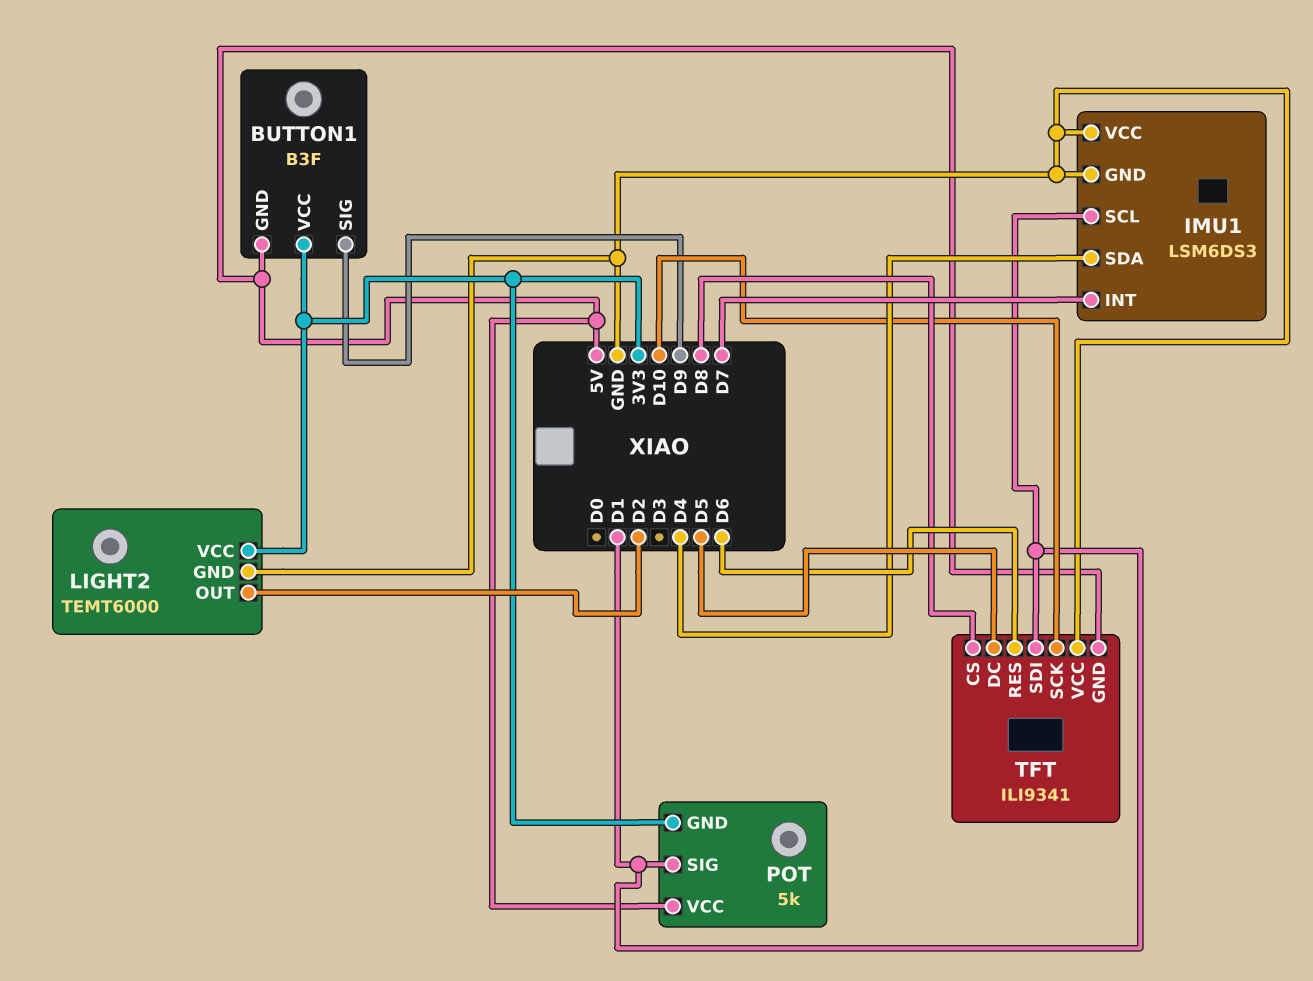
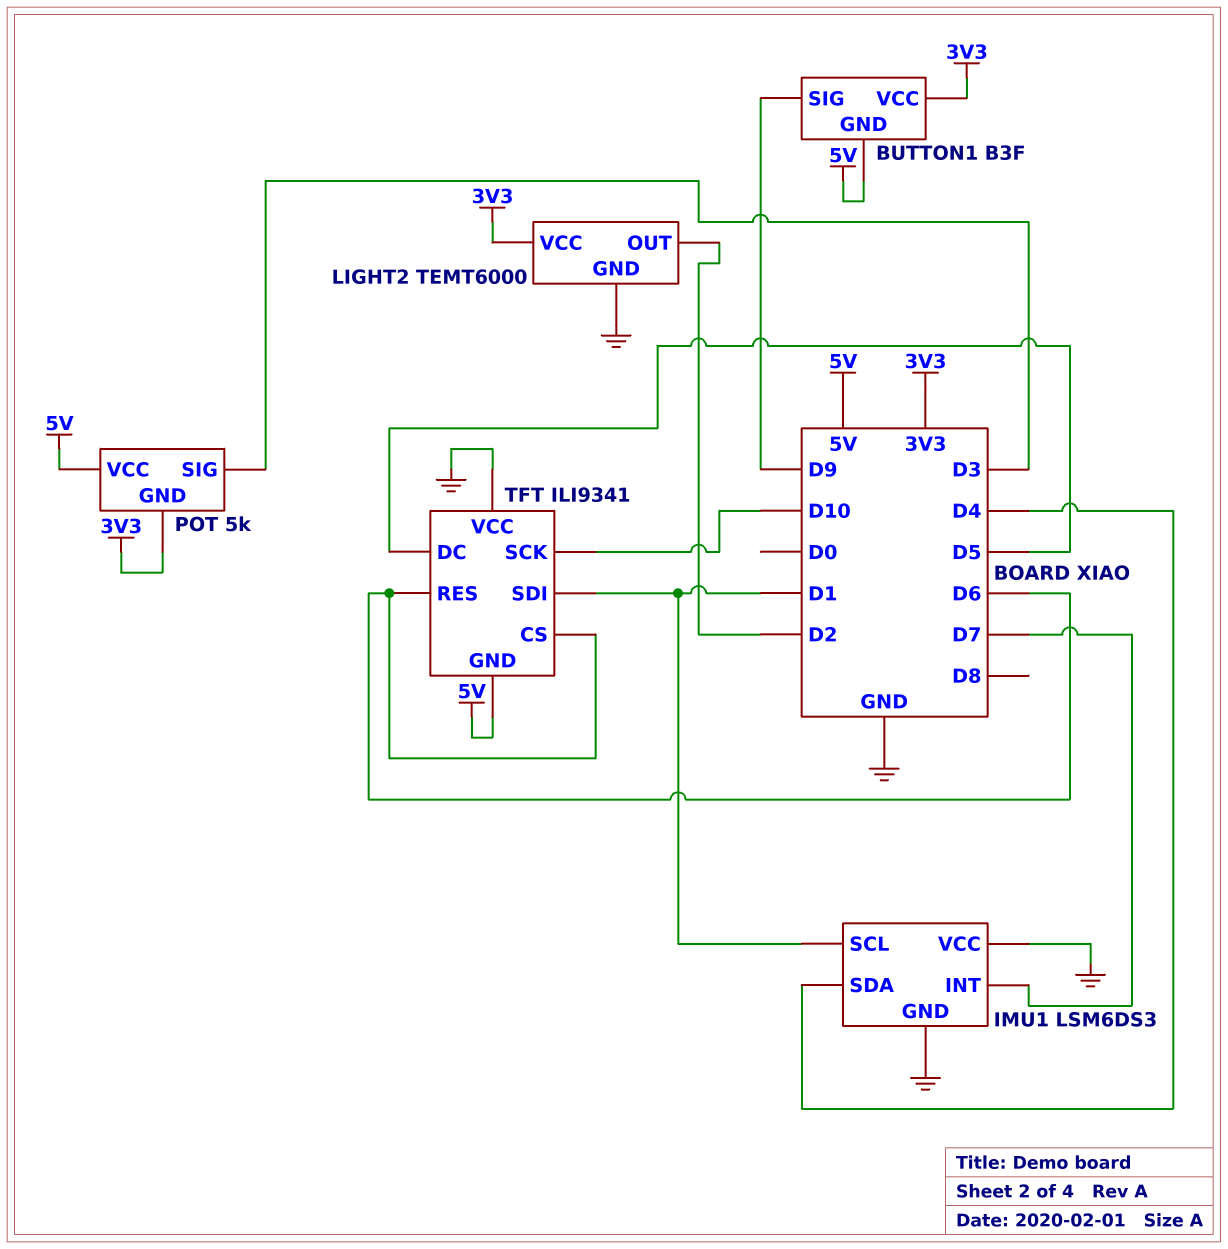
POT pin SIG: D1 -> D3
TFT pin CS: D8 -> D6

